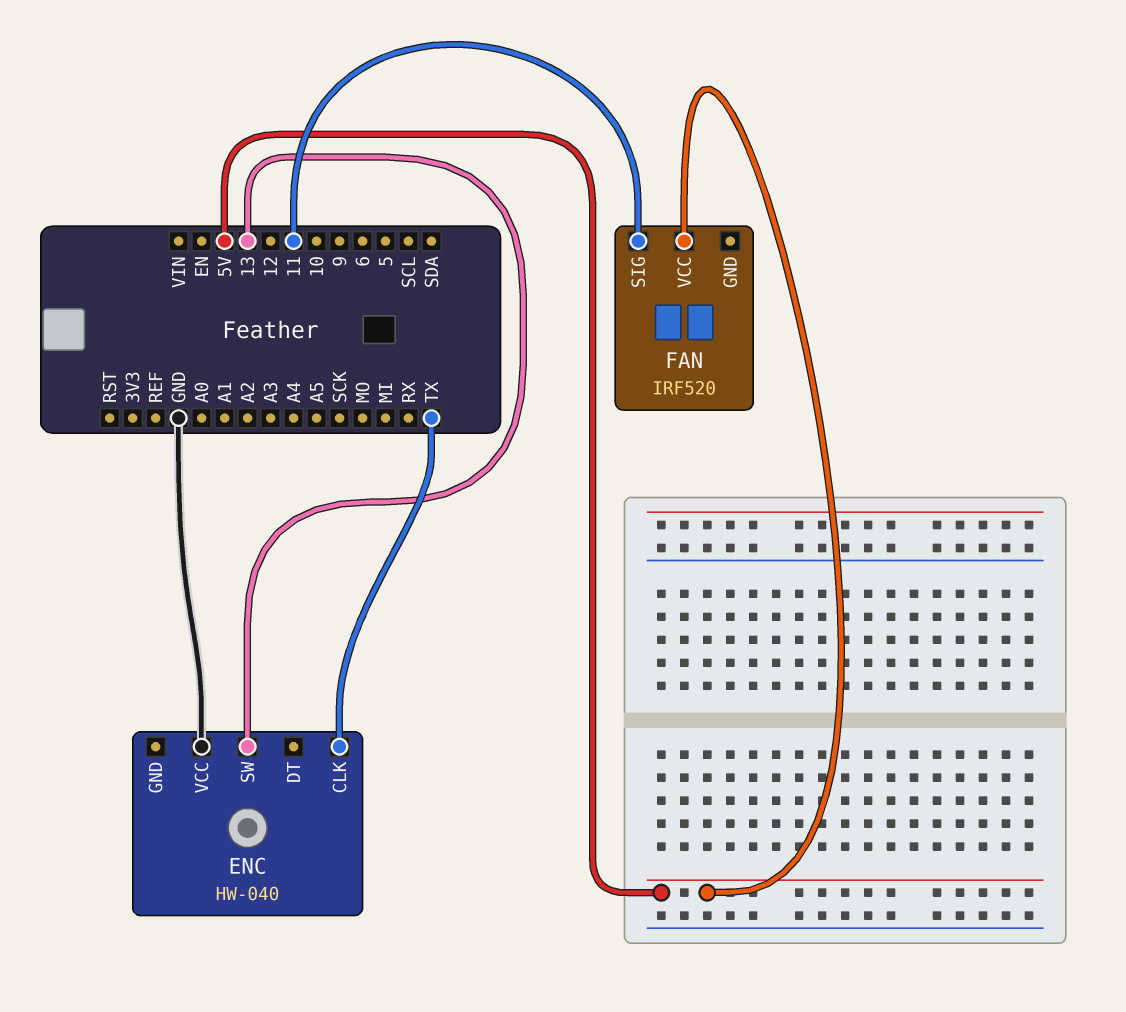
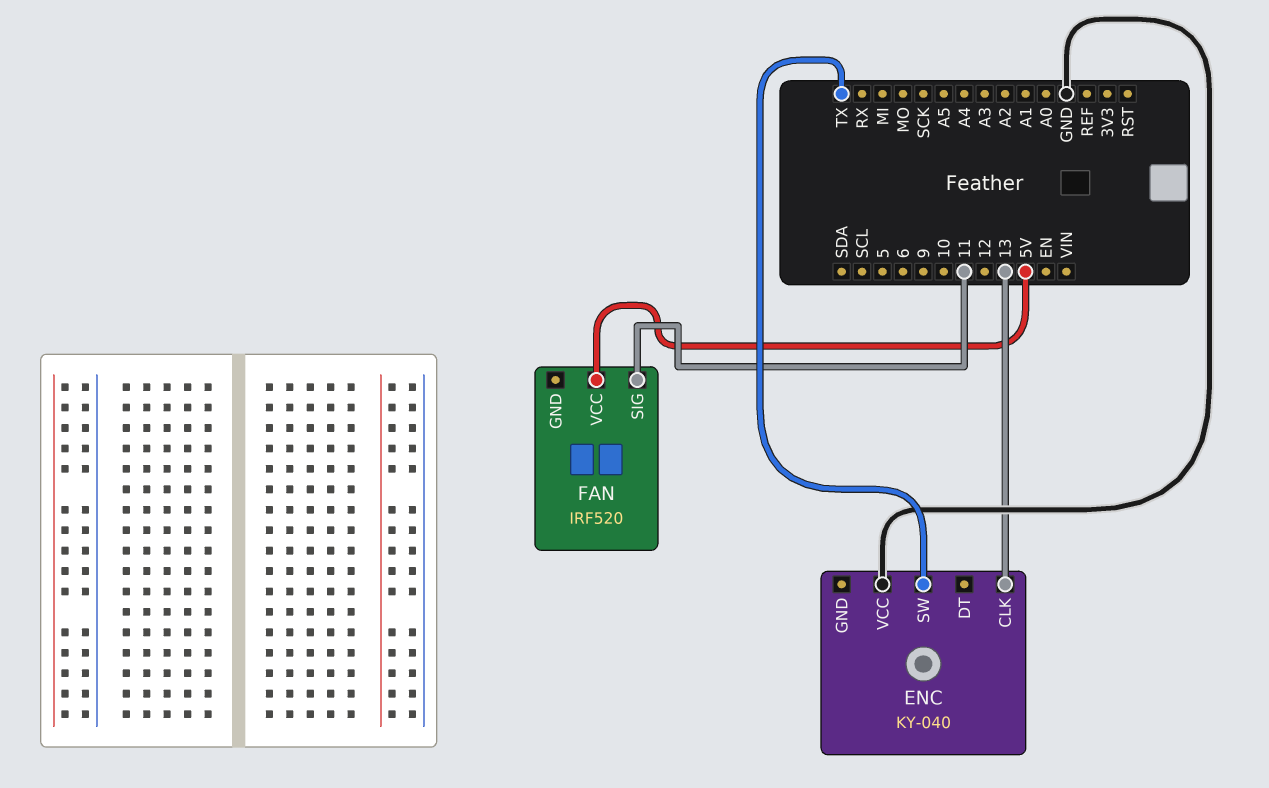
ENC: HW-040 -> KY-040
ENC pin CLK: TX -> 13
ENC pin SW: 13 -> TX

